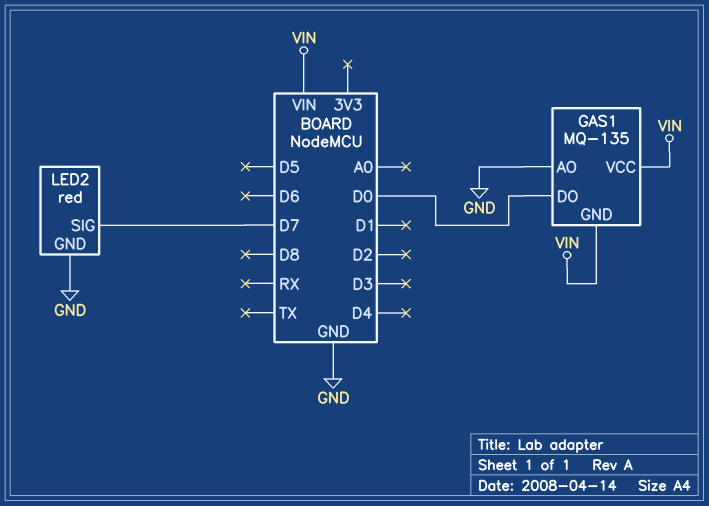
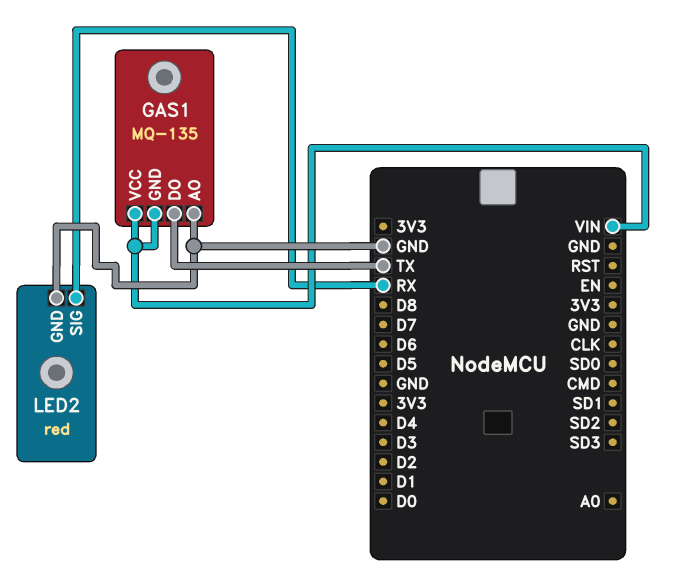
GAS1 pin DO: D0 -> TX
LED2 pin SIG: D7 -> RX

